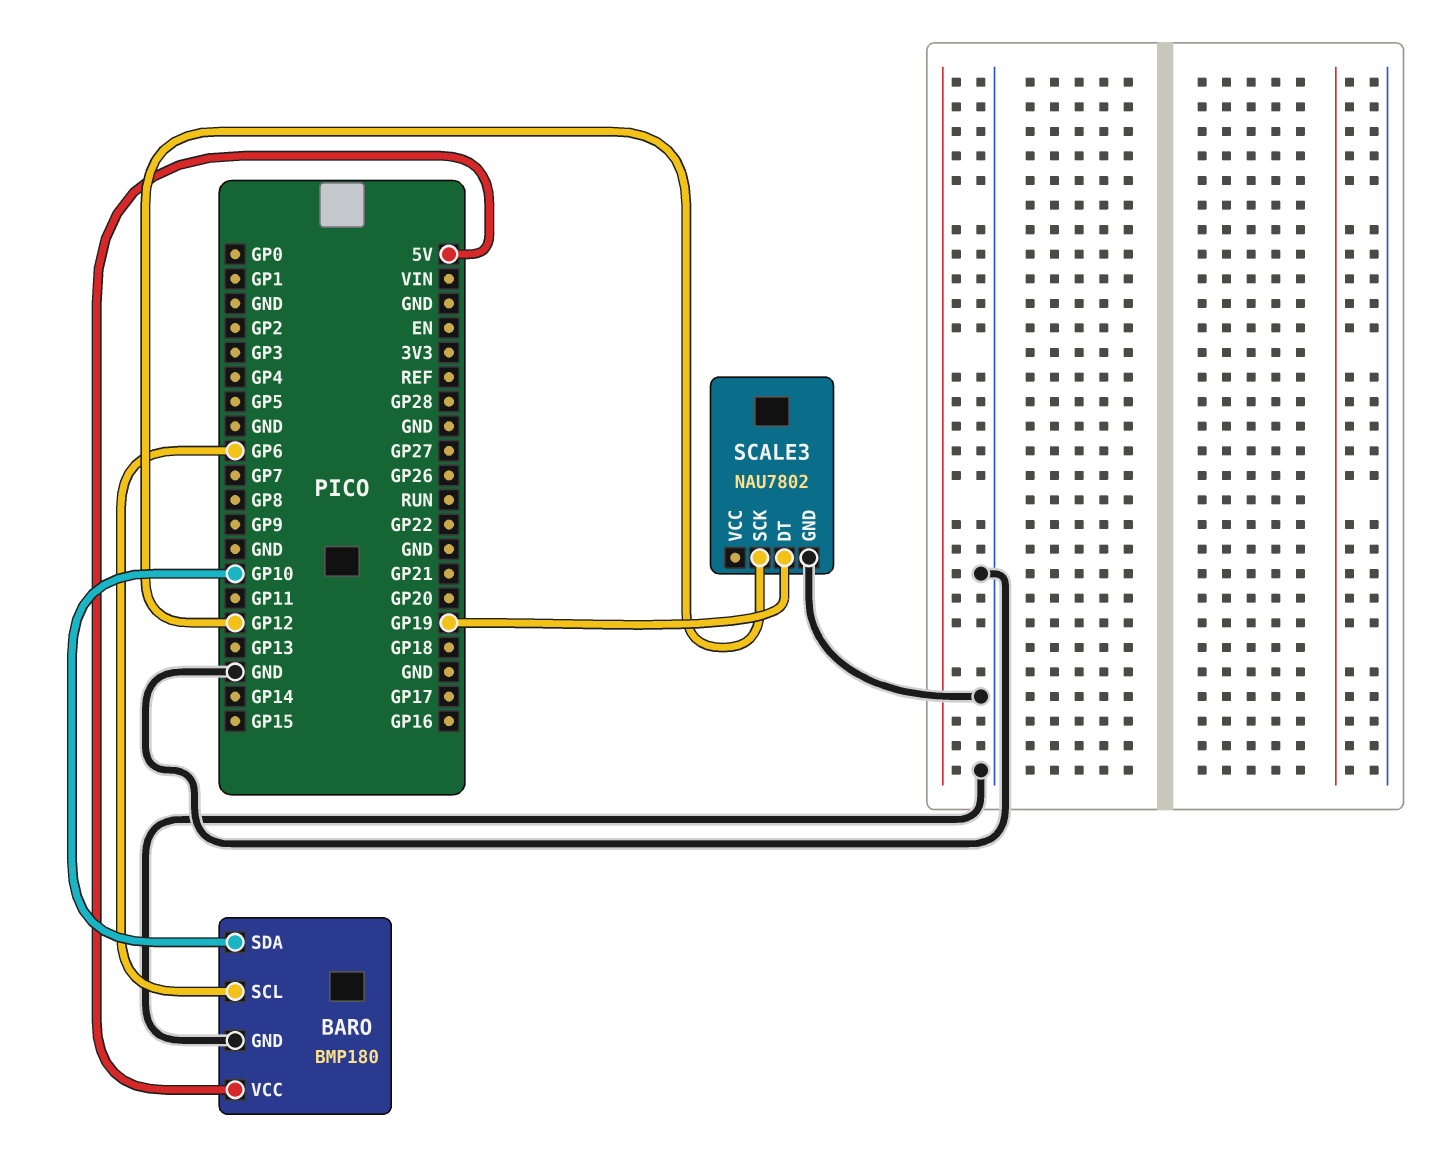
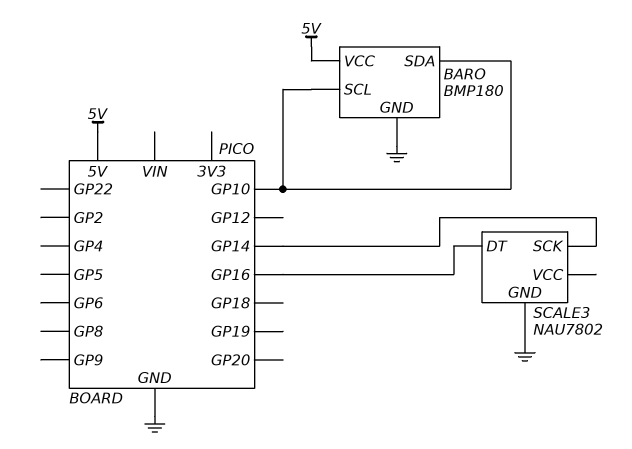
BARO pin SCL: GP6 -> GP10
SCALE3 pin DT: GP19 -> GP16
SCALE3 pin SCK: GP12 -> GP14

